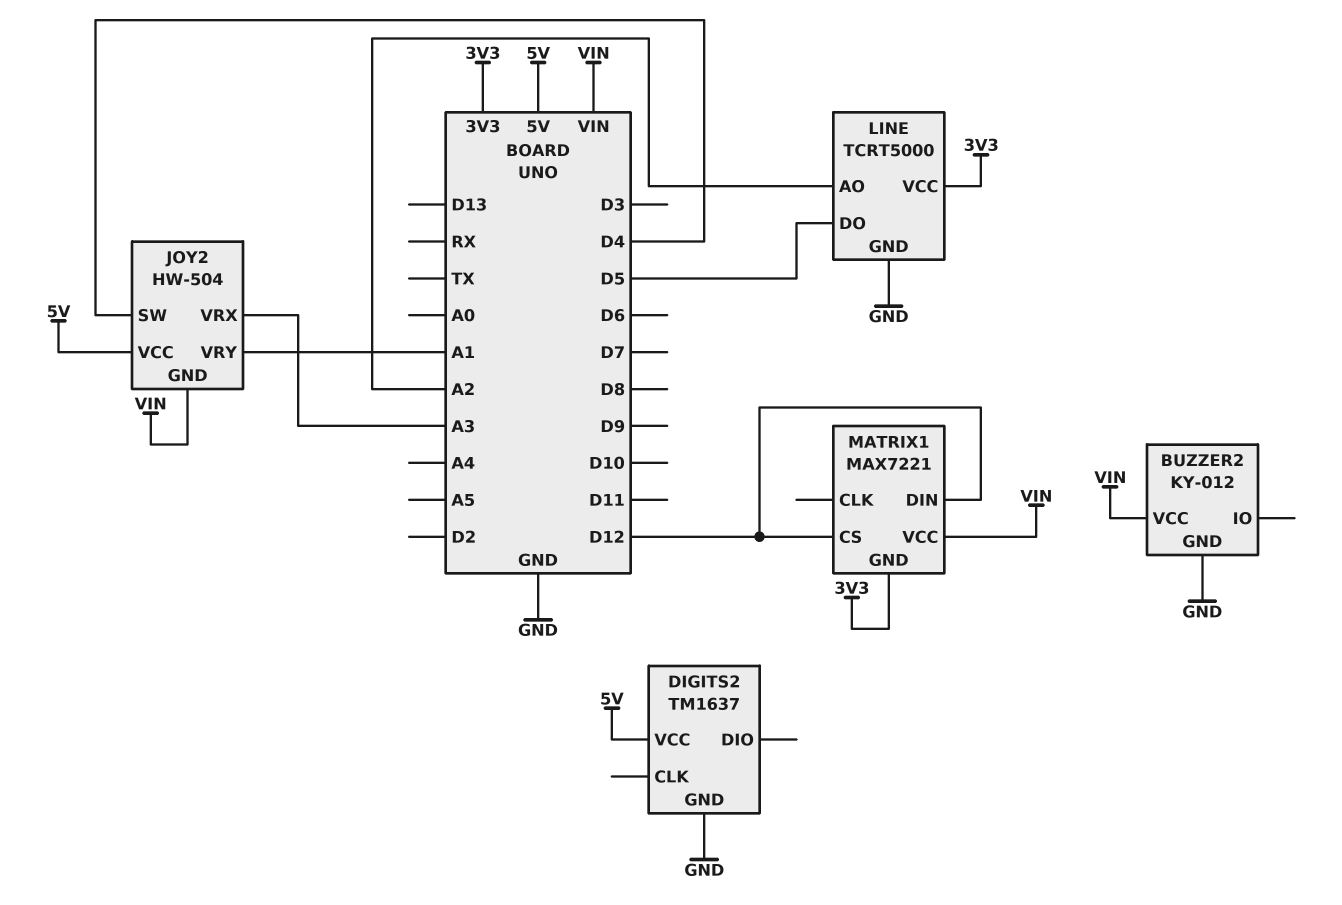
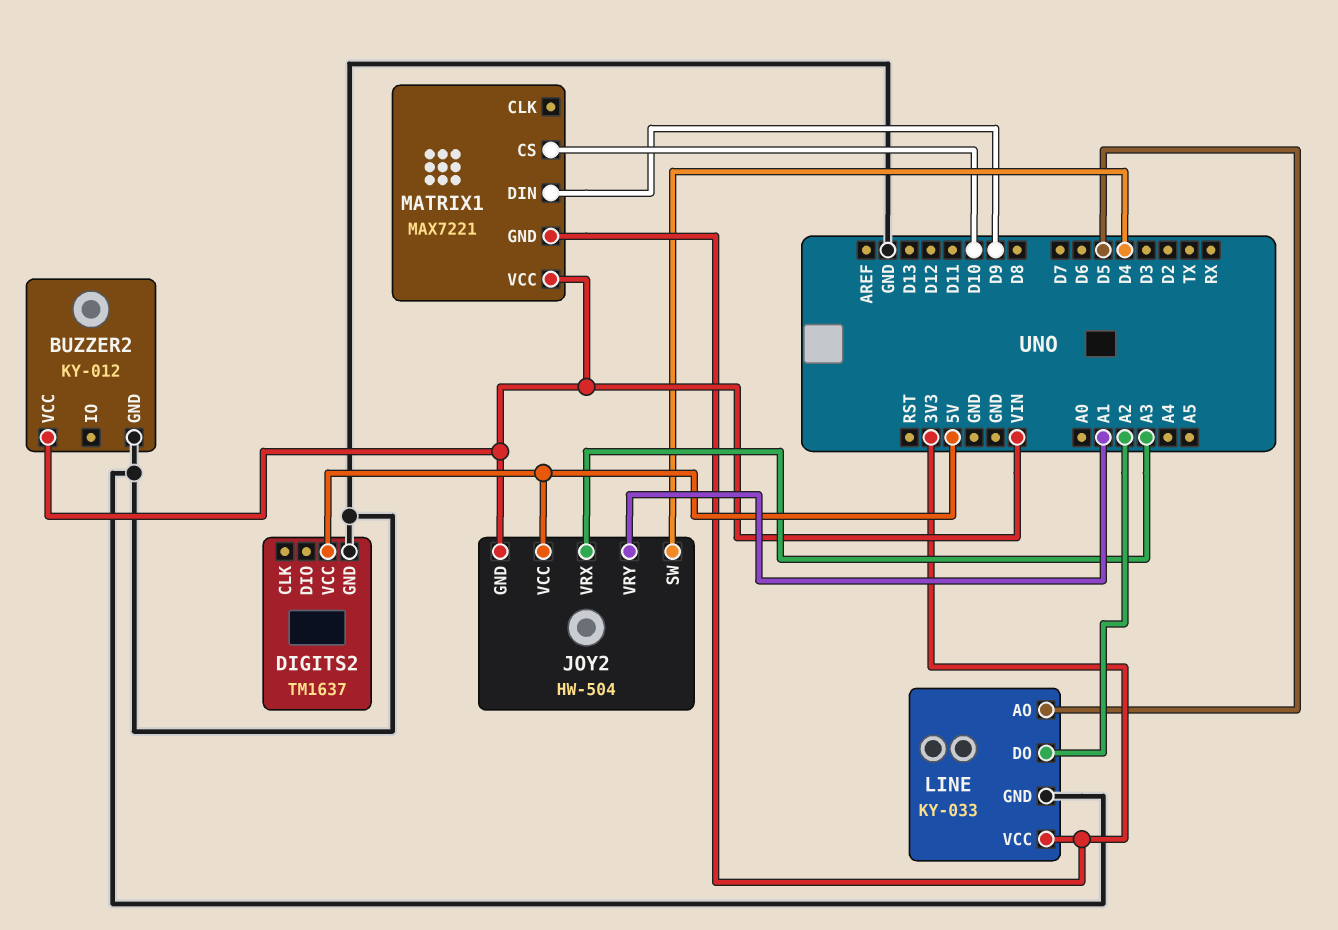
LINE: TCRT5000 -> KY-033
LINE pin AO: A2 -> D5
LINE pin DO: D5 -> A2
MATRIX1 pin CS: D12 -> D10
MATRIX1 pin DIN: D12 -> D9

